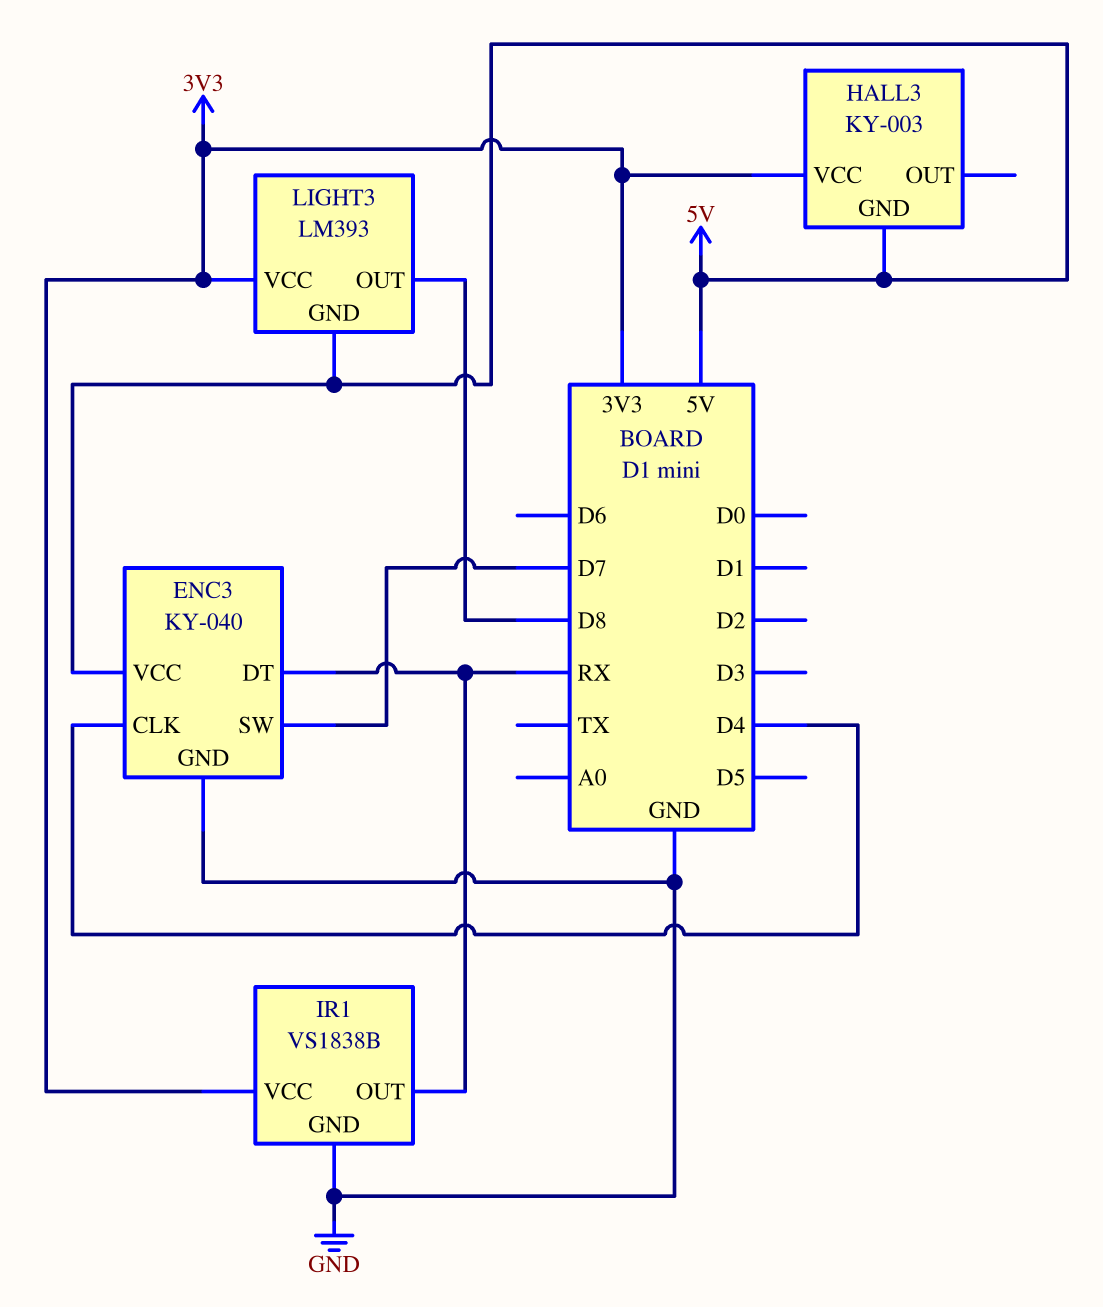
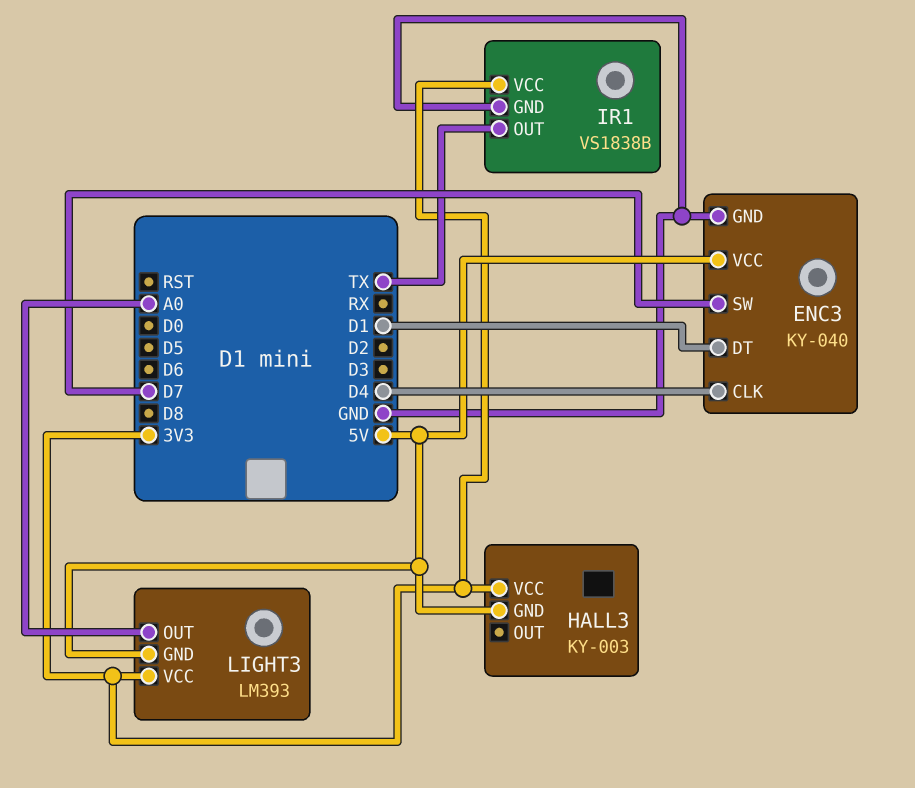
ENC3 pin DT: RX -> D1
IR1 pin OUT: RX -> TX
LIGHT3 pin OUT: D8 -> A0

